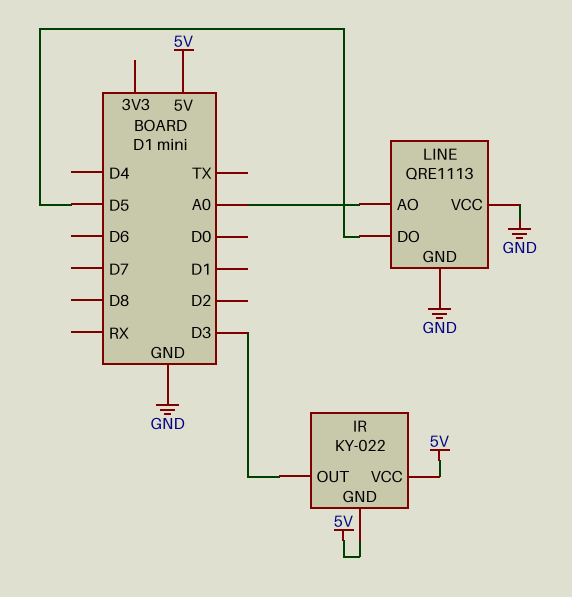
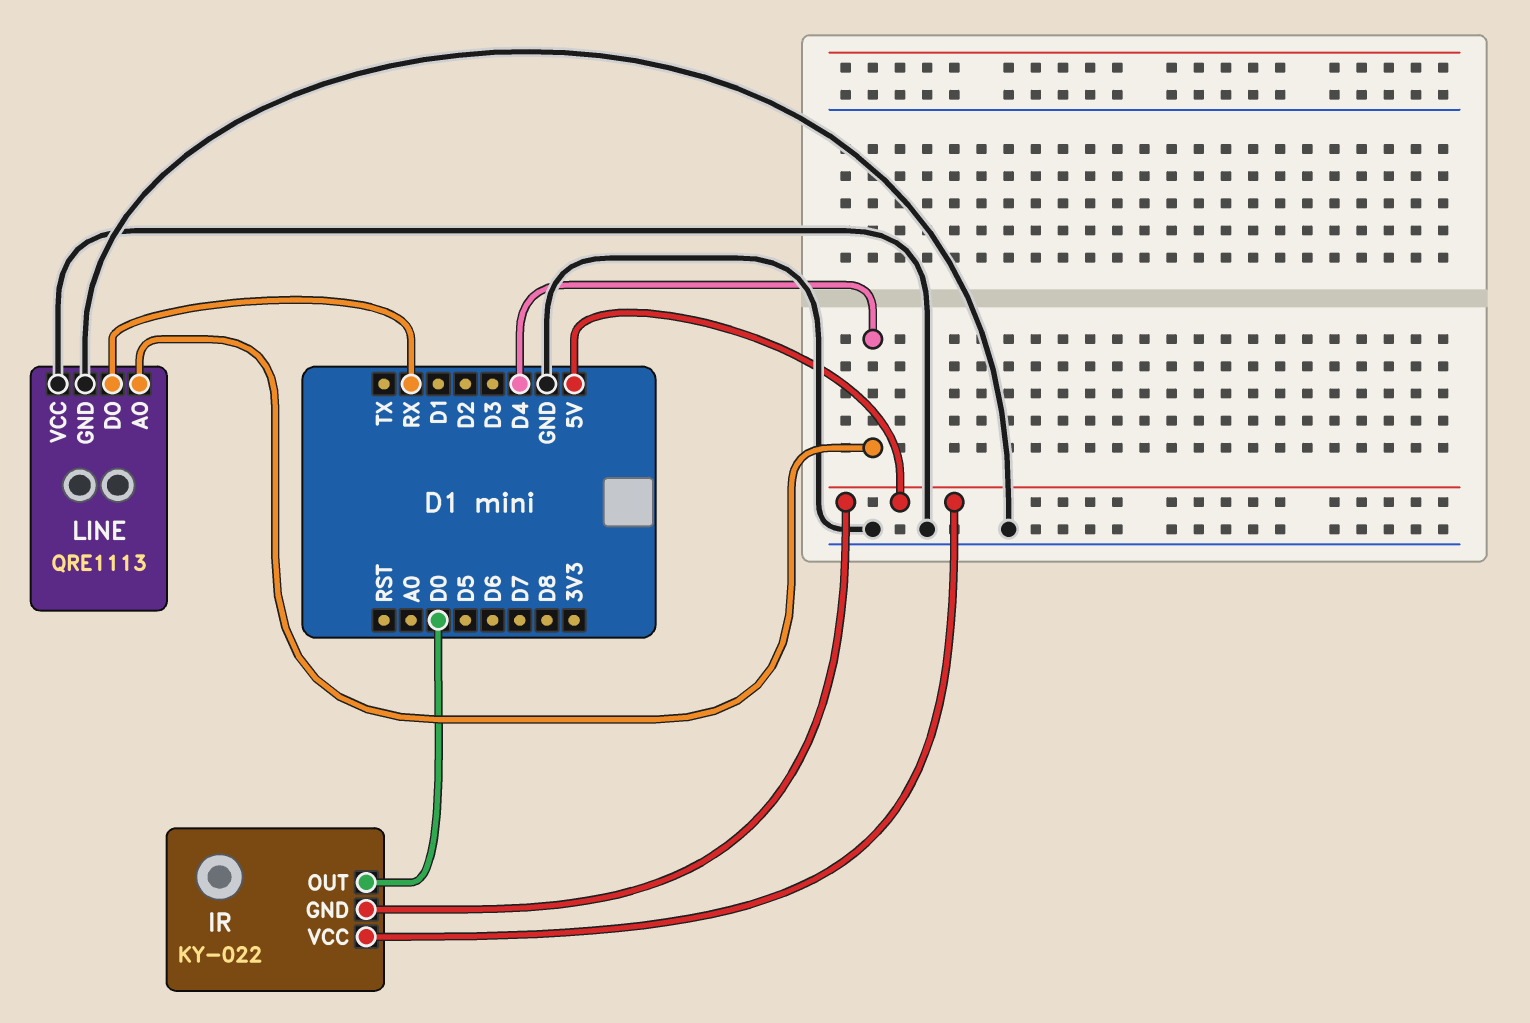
IR pin OUT: D3 -> D0
LINE pin AO: A0 -> D4
LINE pin DO: D5 -> RX

